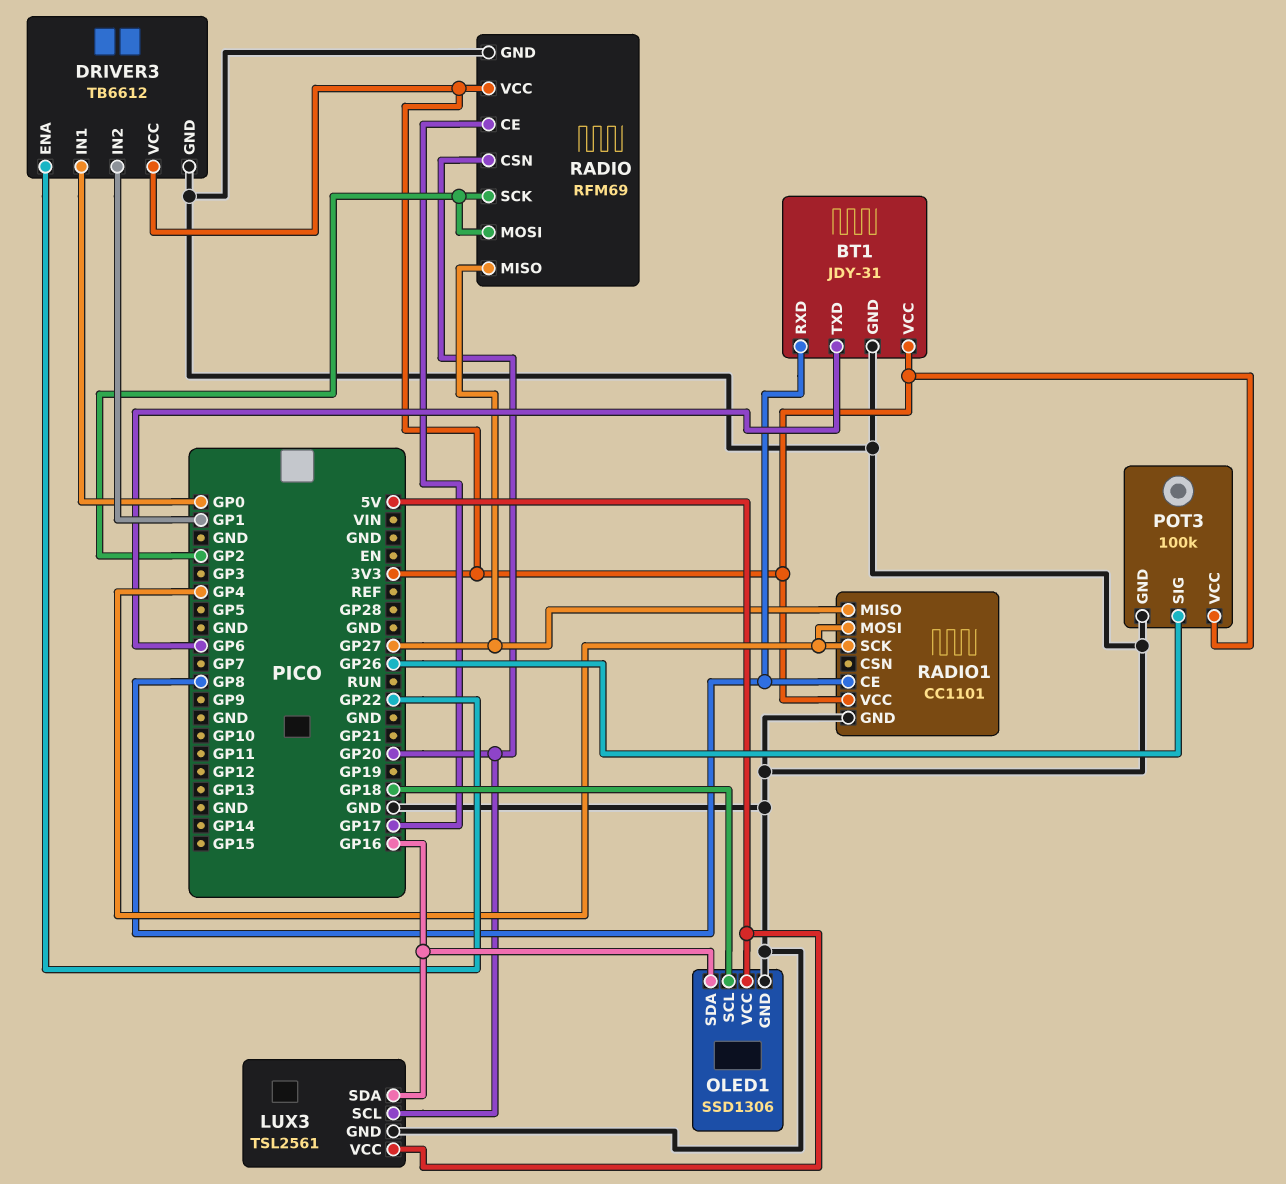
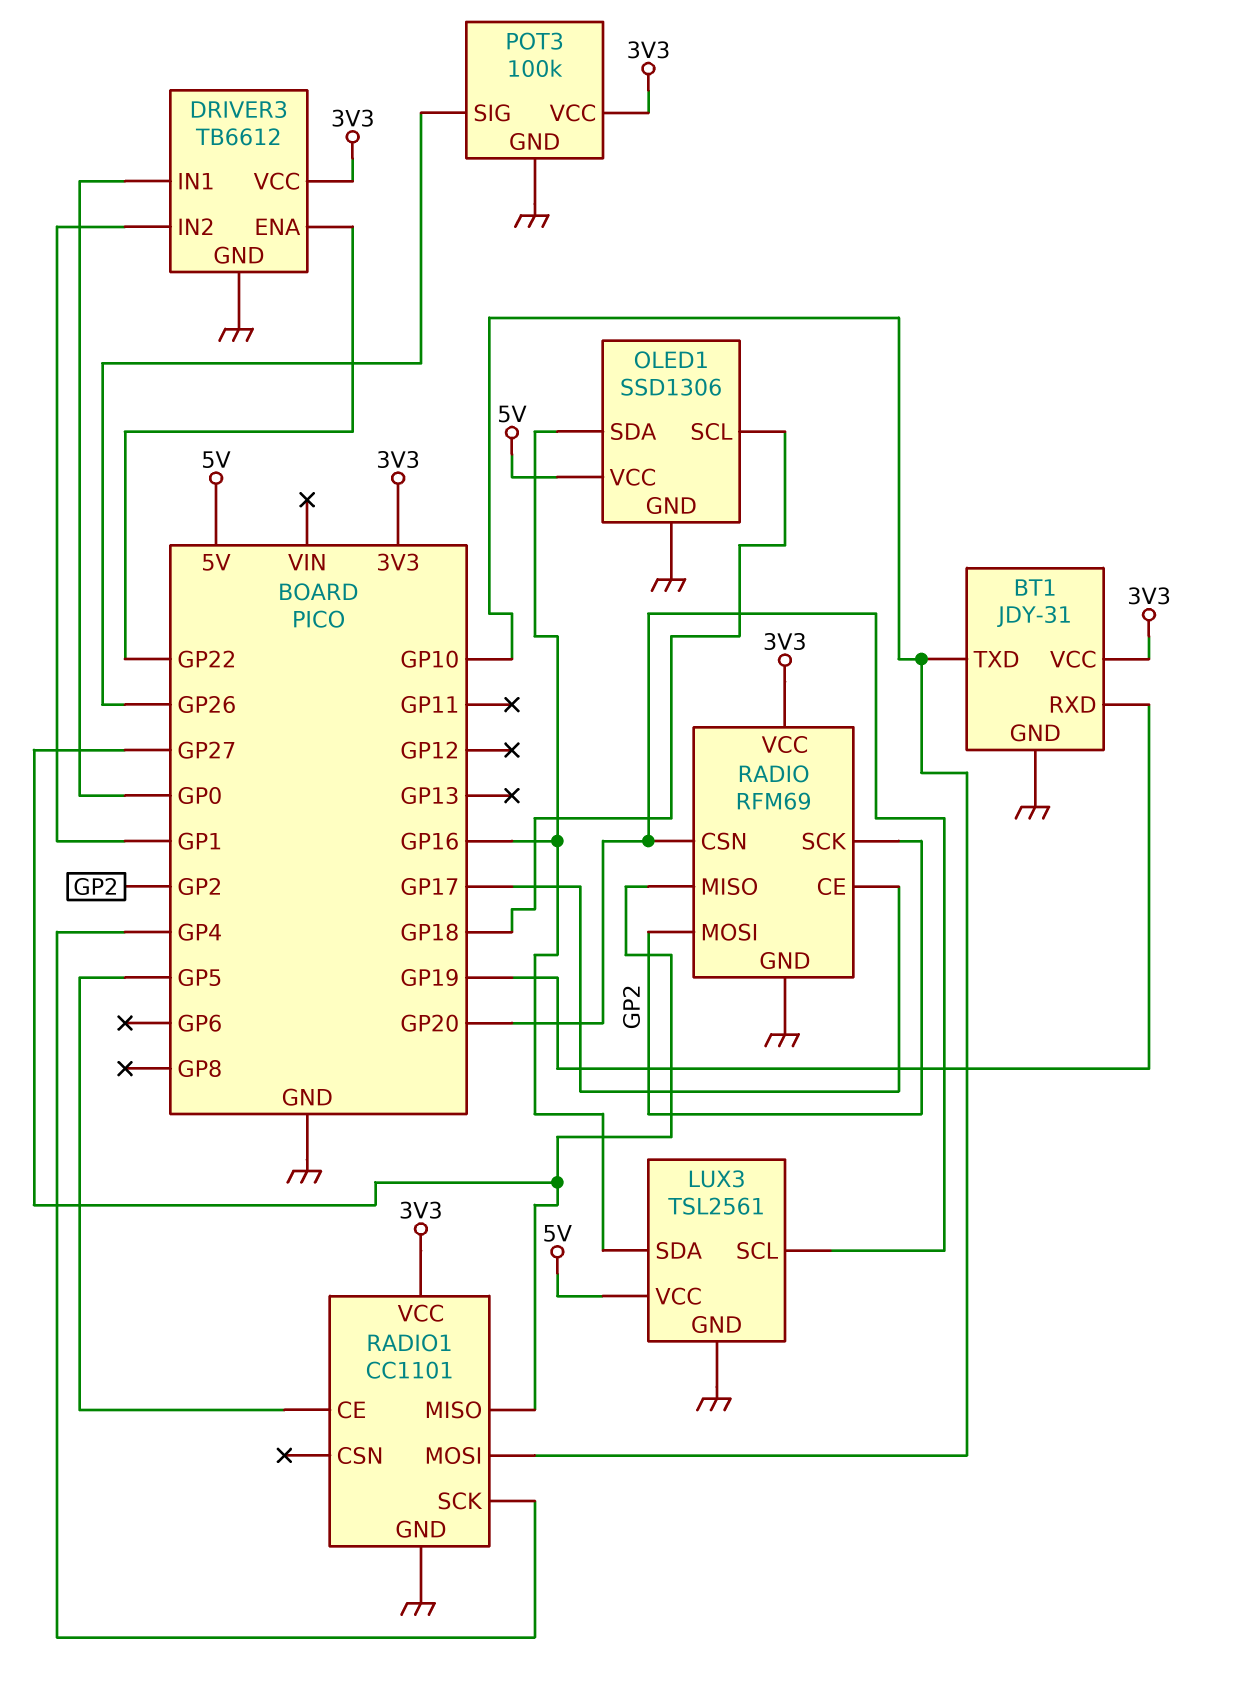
BT1 pin RXD: GP8 -> GP19
BT1 pin TXD: GP6 -> GP10
RADIO1 pin CE: GP8 -> GP5
RADIO1 pin MOSI: GP4 -> GP10

